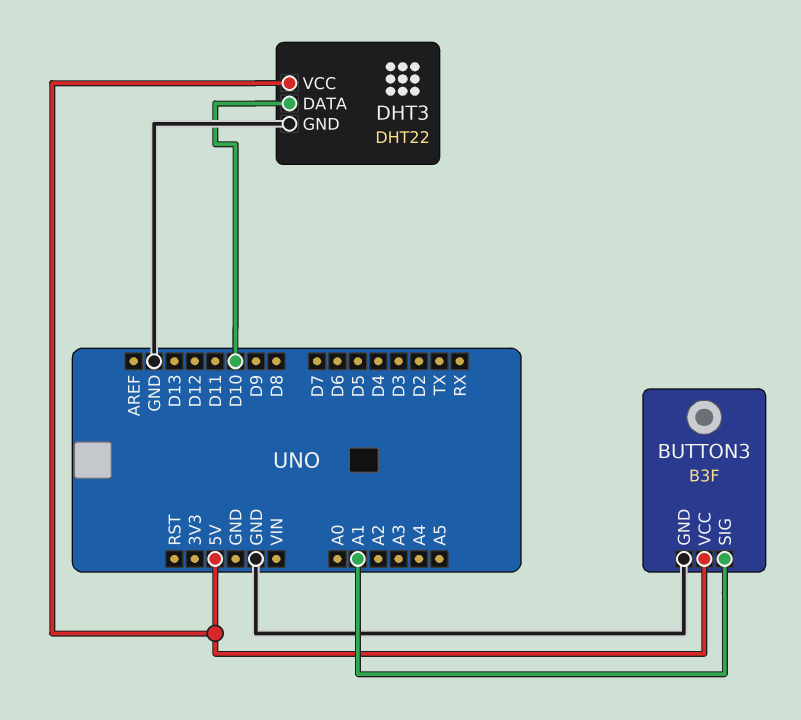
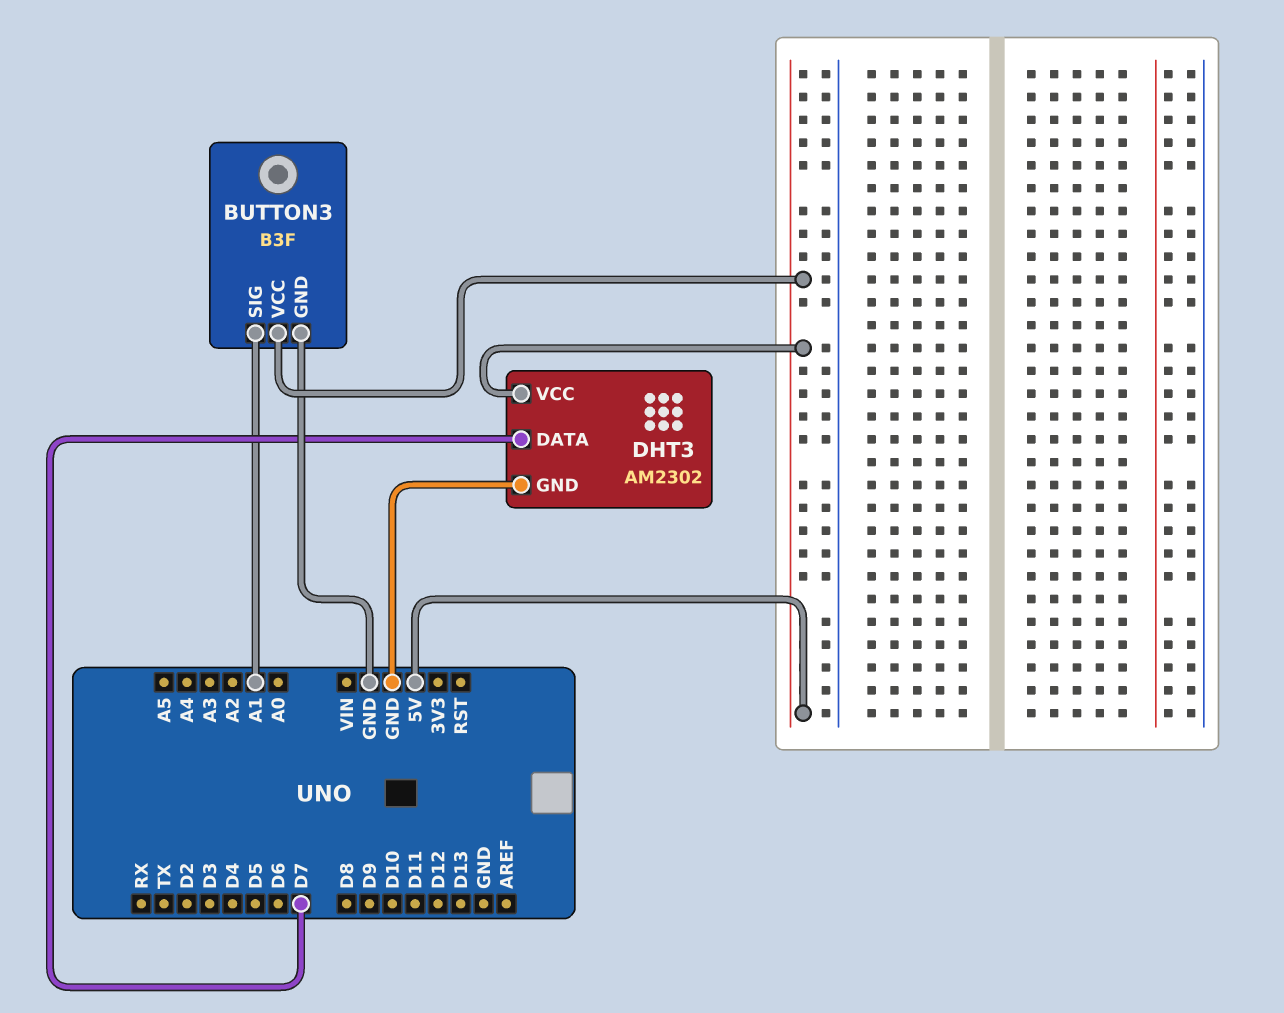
DHT3: DHT22 -> AM2302
DHT3 pin DATA: D10 -> D7

